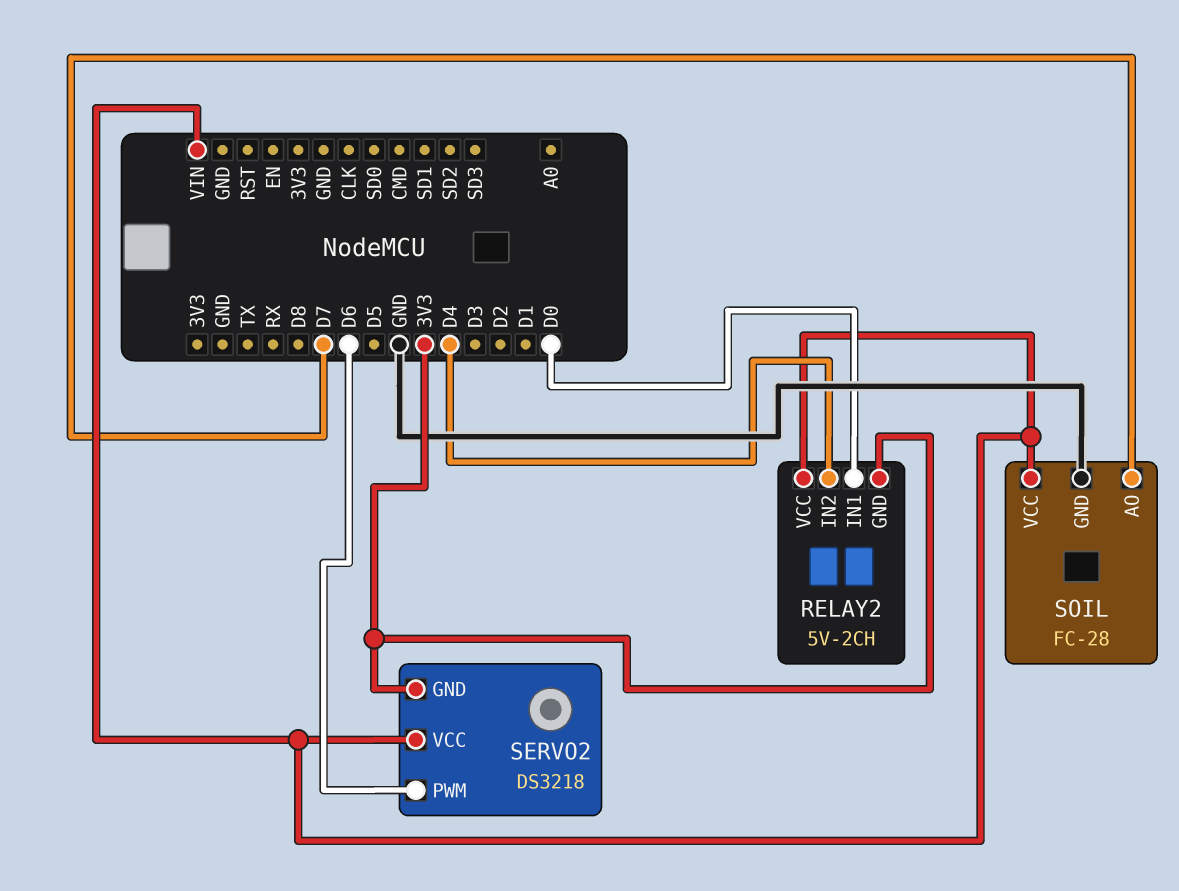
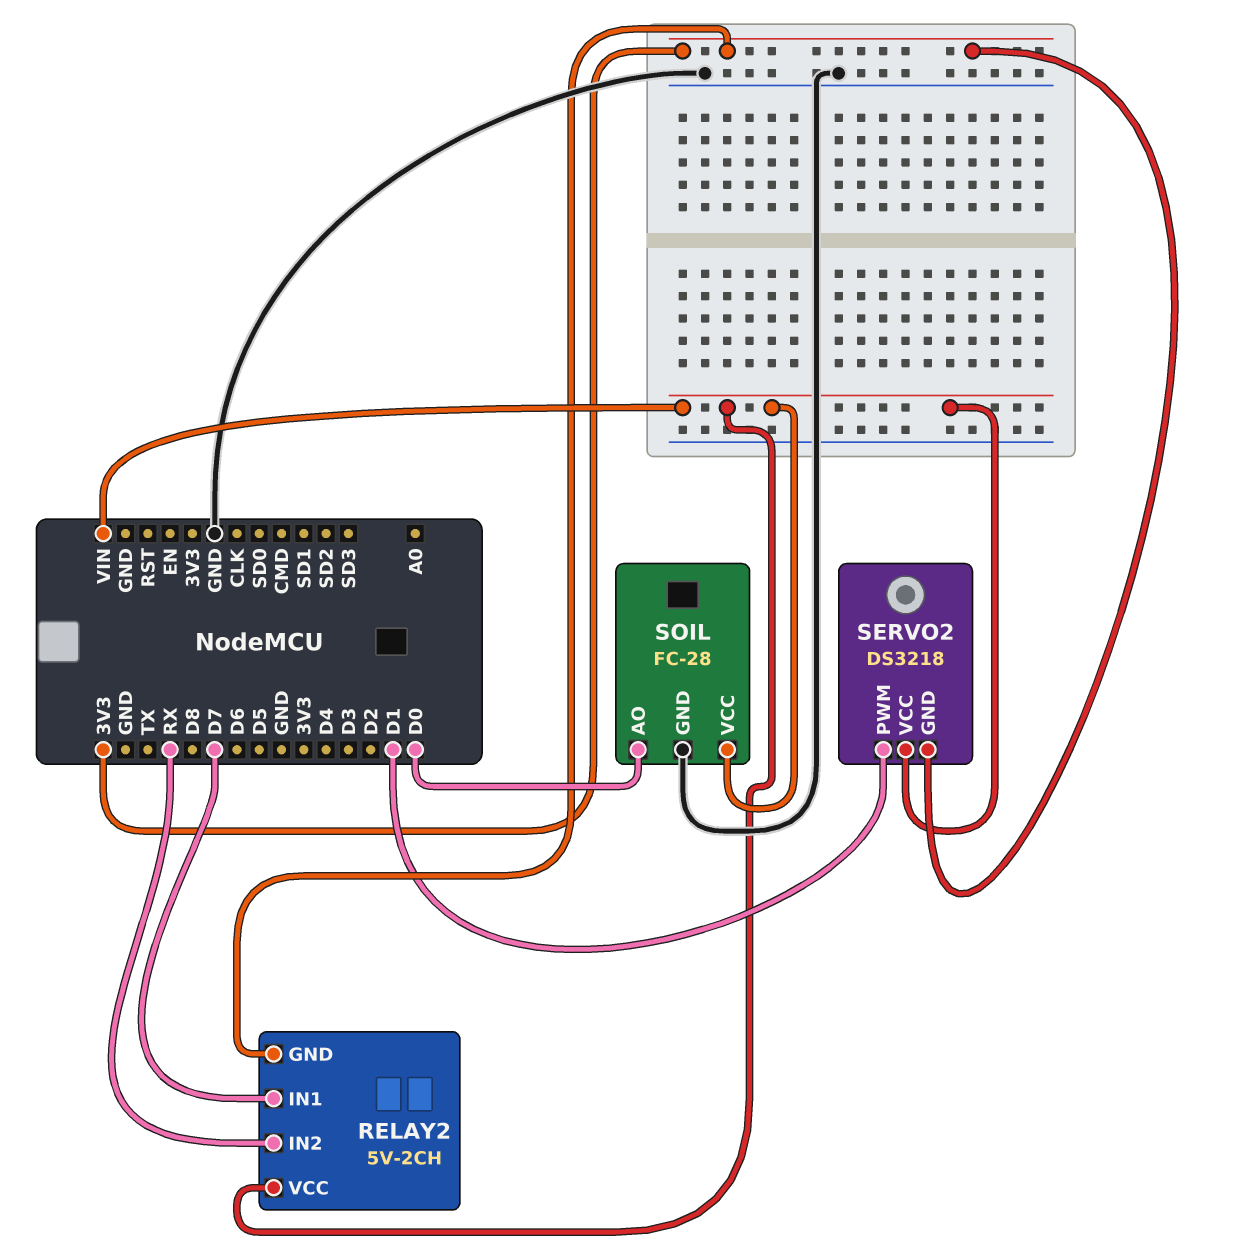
RELAY2 pin IN1: D0 -> D7
RELAY2 pin IN2: D4 -> RX
SERVO2 pin PWM: D6 -> D1
SOIL pin AO: D7 -> D0

